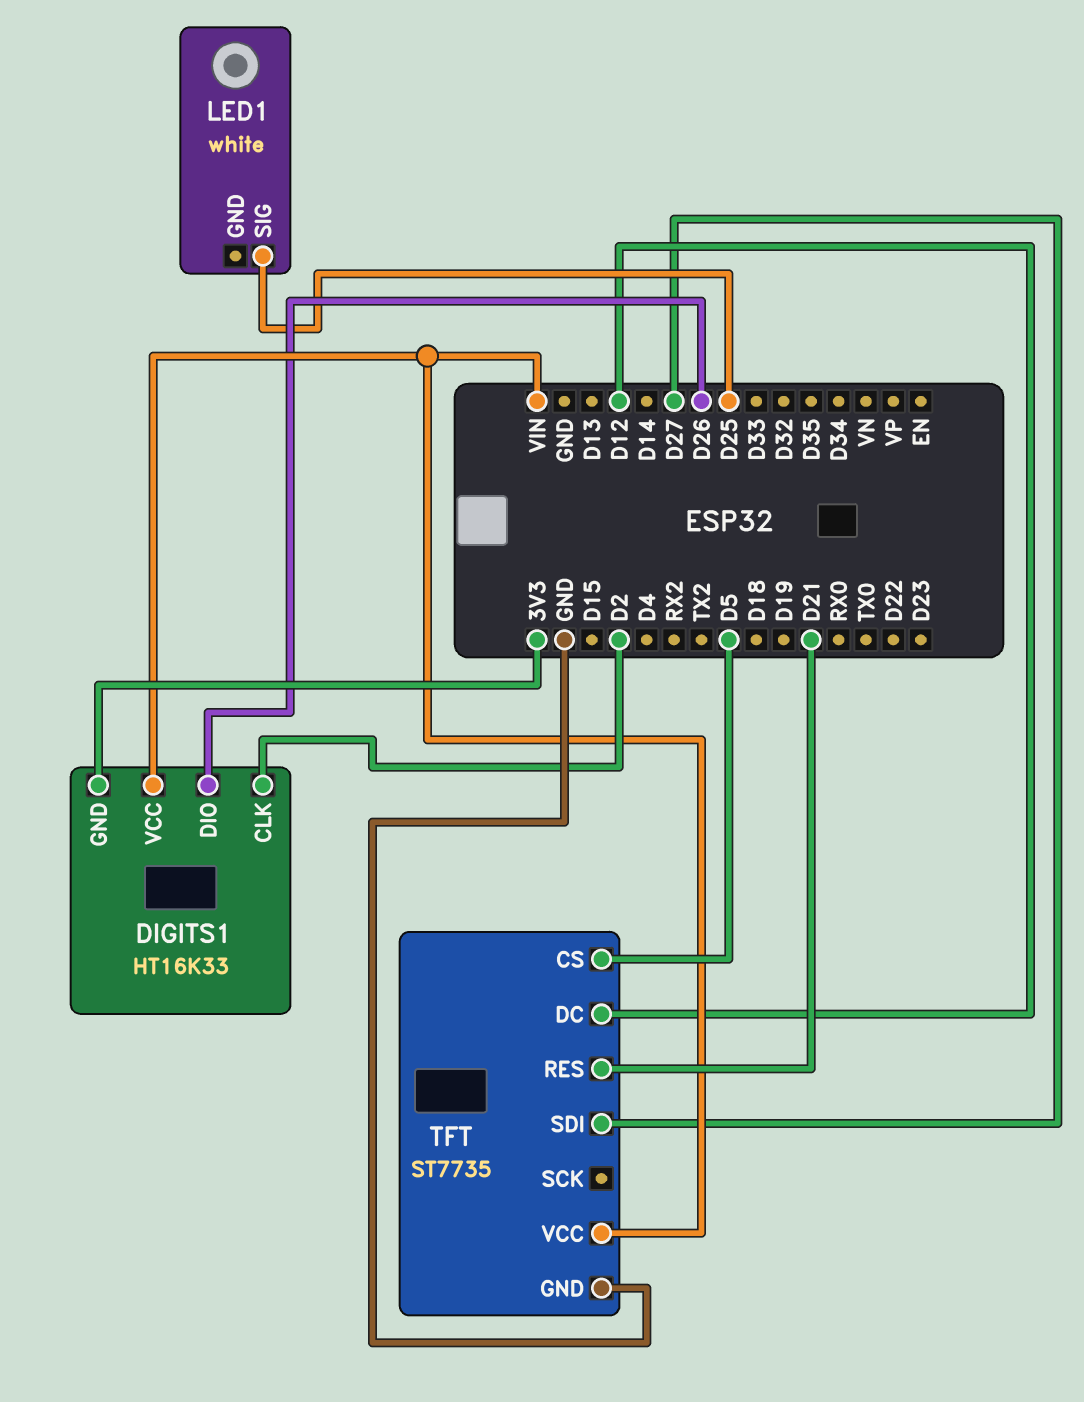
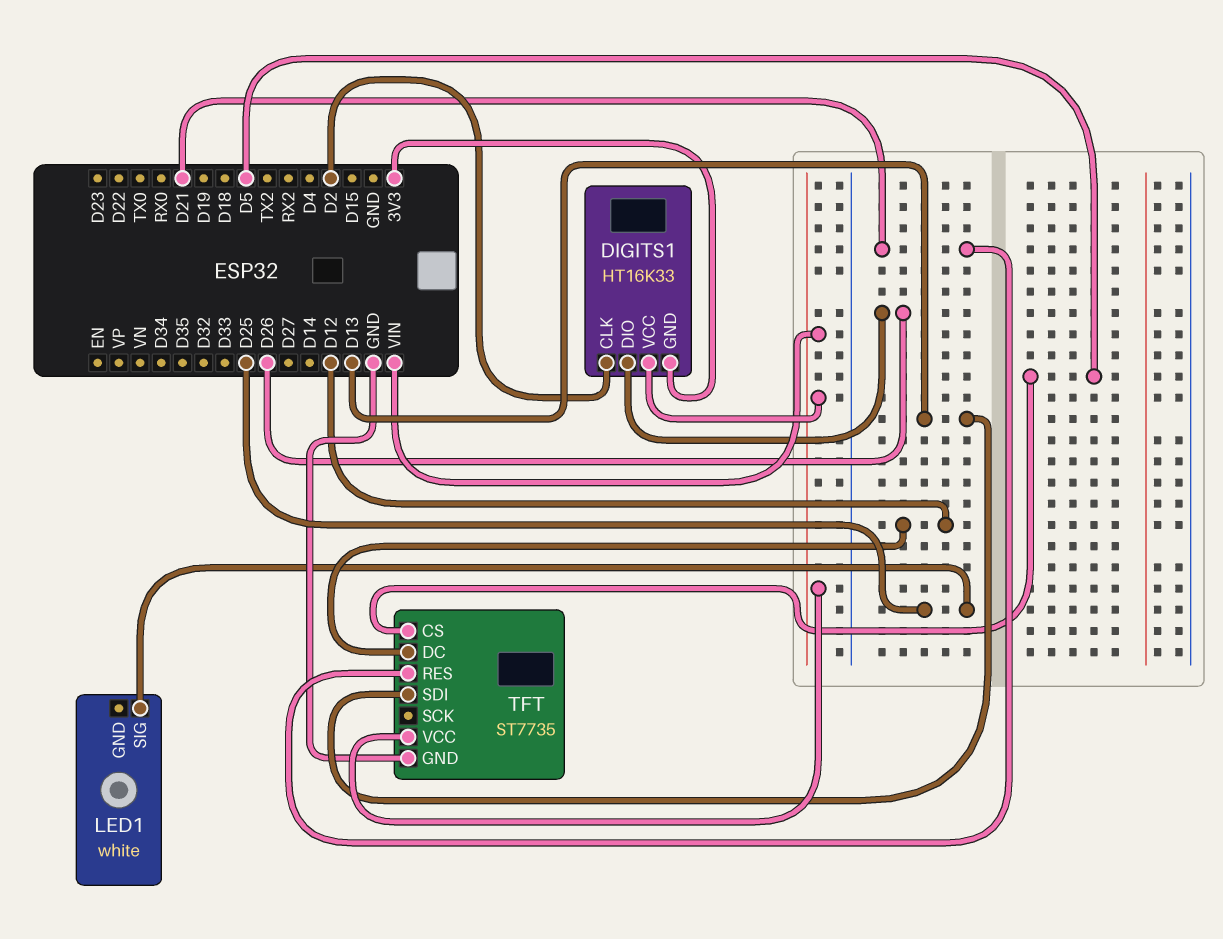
TFT pin SDI: D27 -> D13

